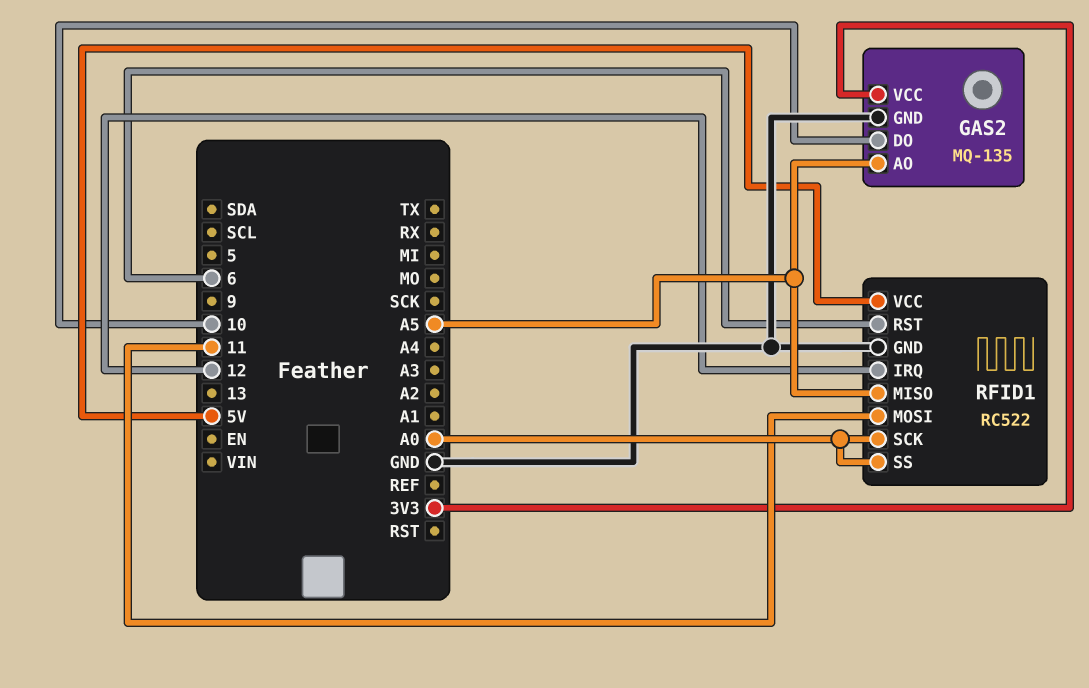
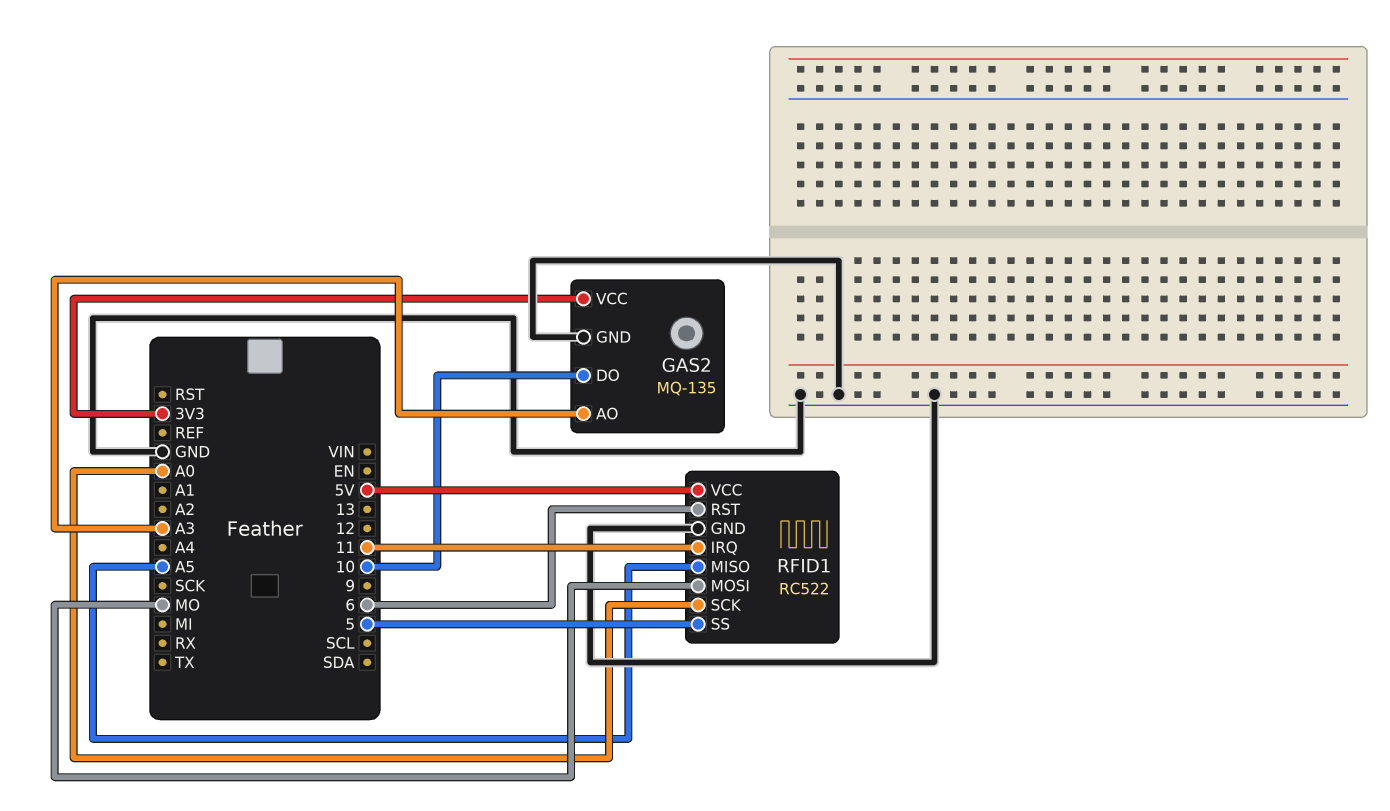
GAS2 pin AO: A5 -> A3
RFID1 pin IRQ: 12 -> 11
RFID1 pin MOSI: 11 -> MO
RFID1 pin SS: A0 -> 5

